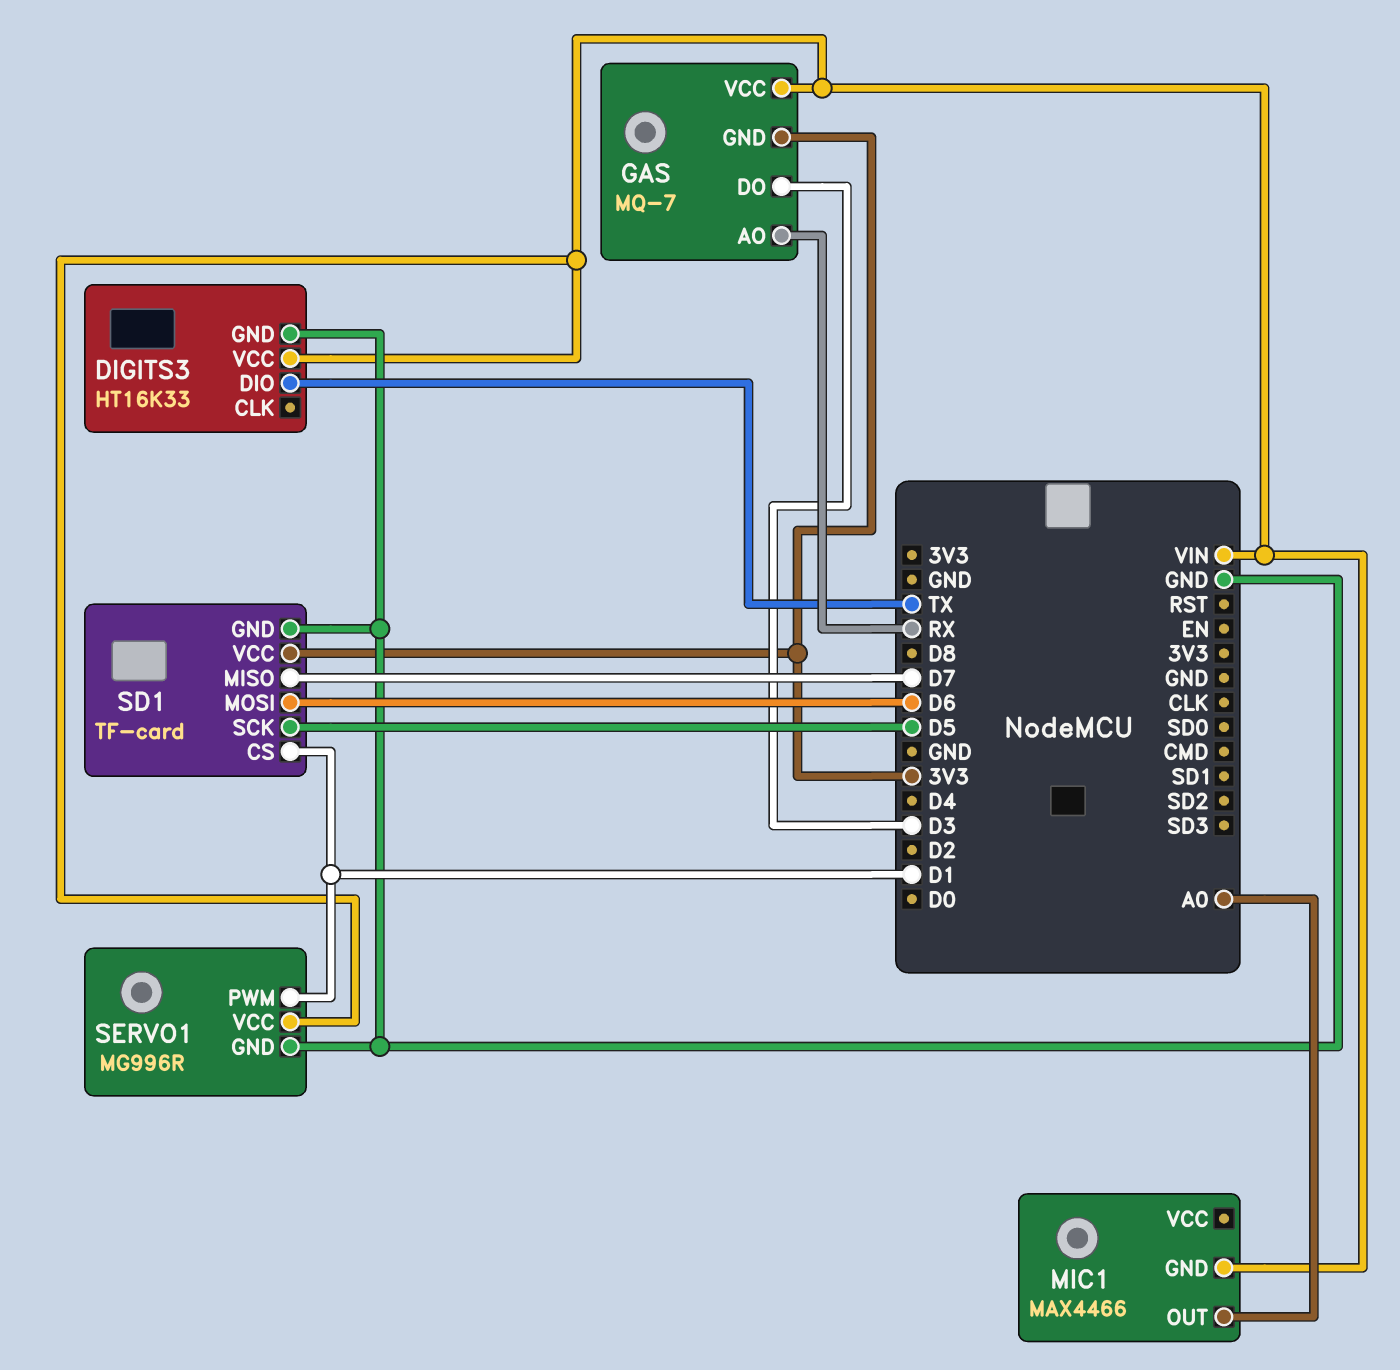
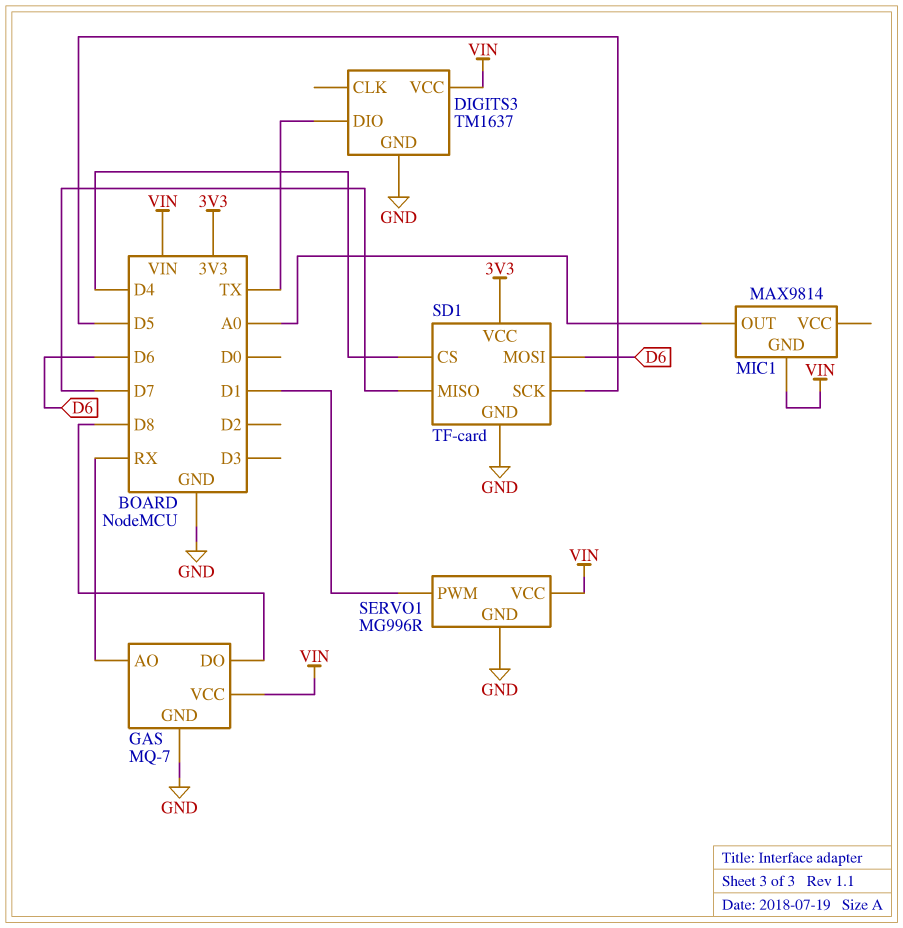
DIGITS3: HT16K33 -> TM1637
GAS pin DO: D3 -> D8
GAS pin GND: 3V3 -> GND
MIC1: MAX4466 -> MAX9814
SD1 pin CS: D1 -> D4

